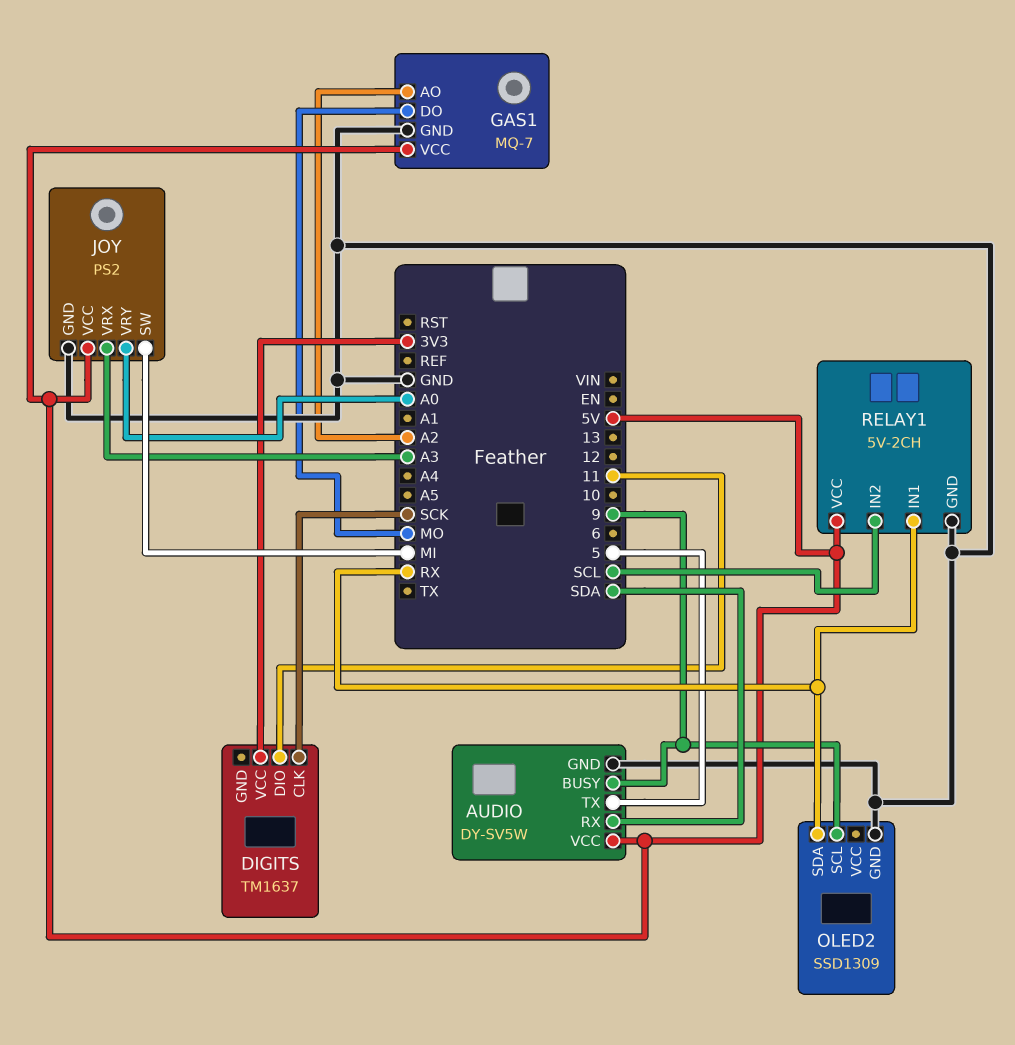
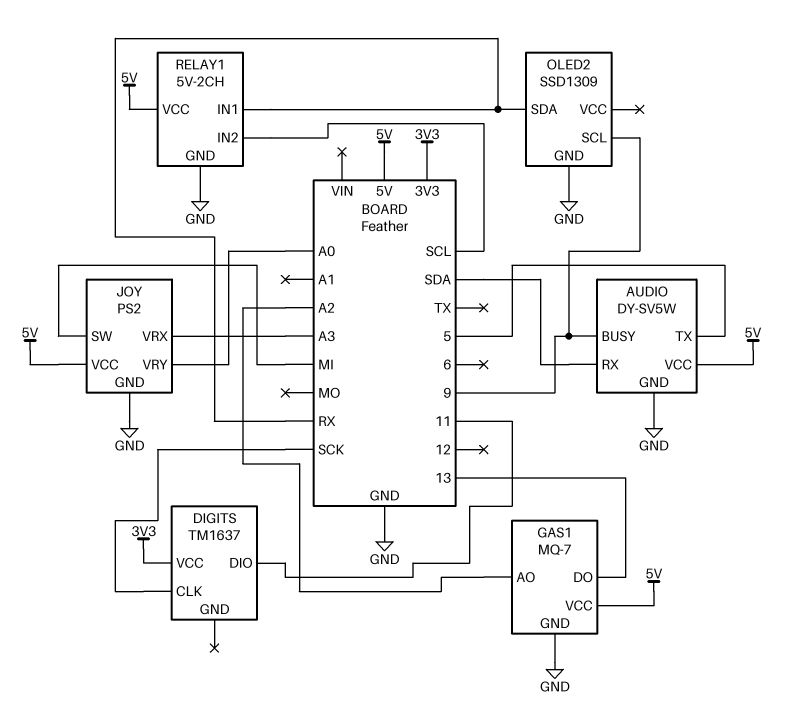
GAS1 pin DO: MO -> 13

